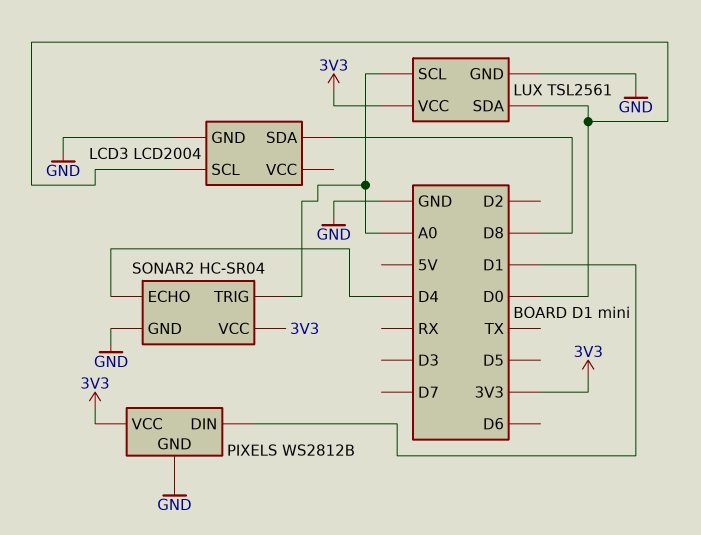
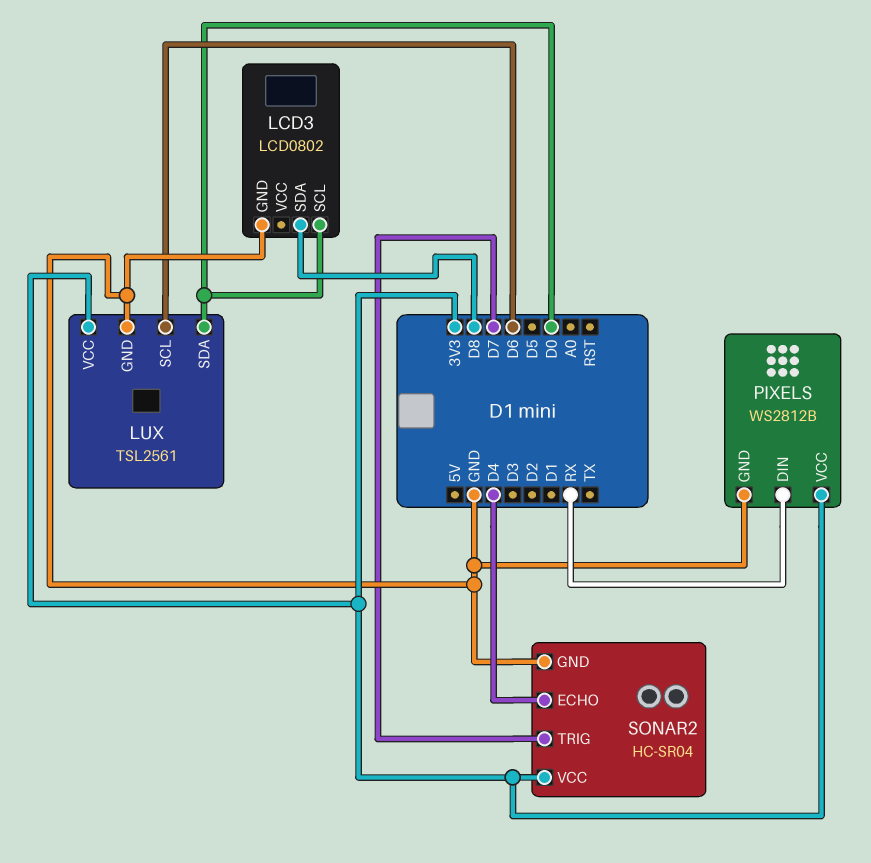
LCD3: LCD2004 -> LCD0802
LUX pin SCL: A0 -> D6
PIXELS pin DIN: D1 -> RX
SONAR2 pin TRIG: A0 -> D7

